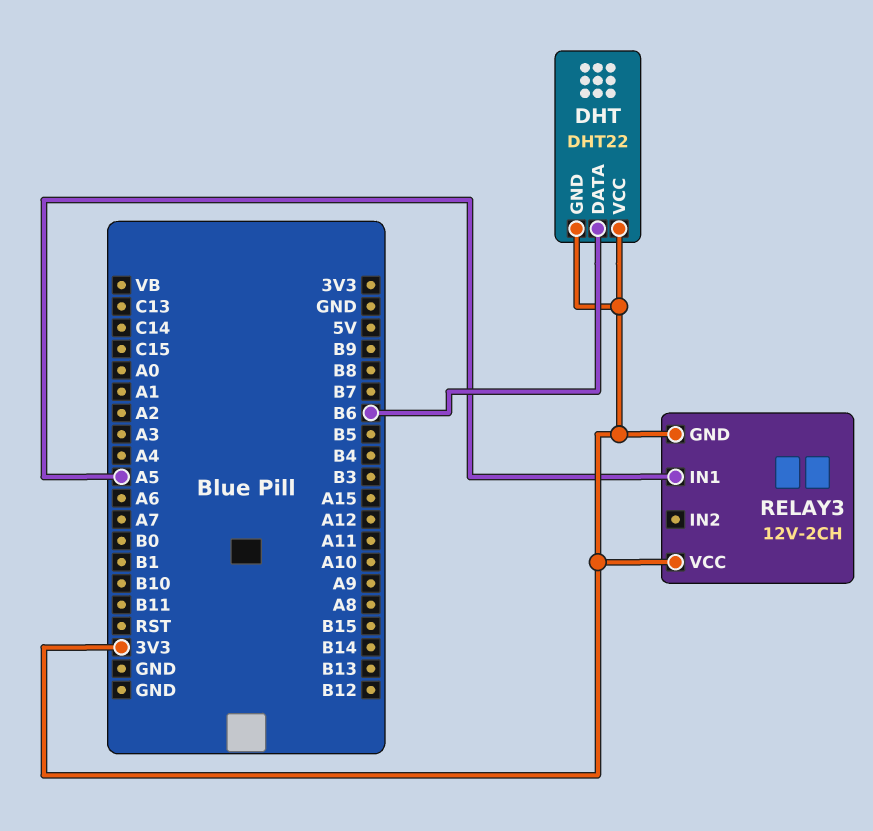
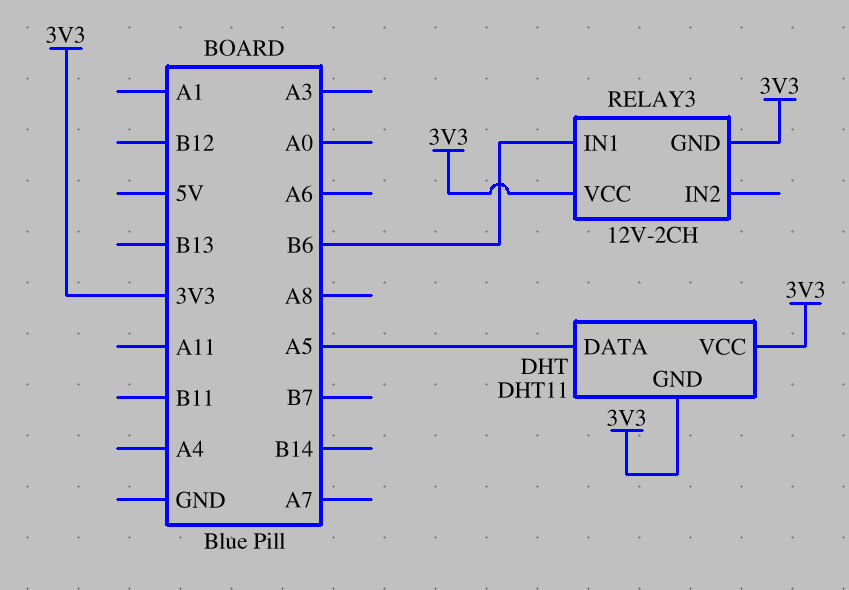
DHT: DHT22 -> DHT11
DHT pin DATA: B6 -> A5
RELAY3 pin IN1: A5 -> B6

